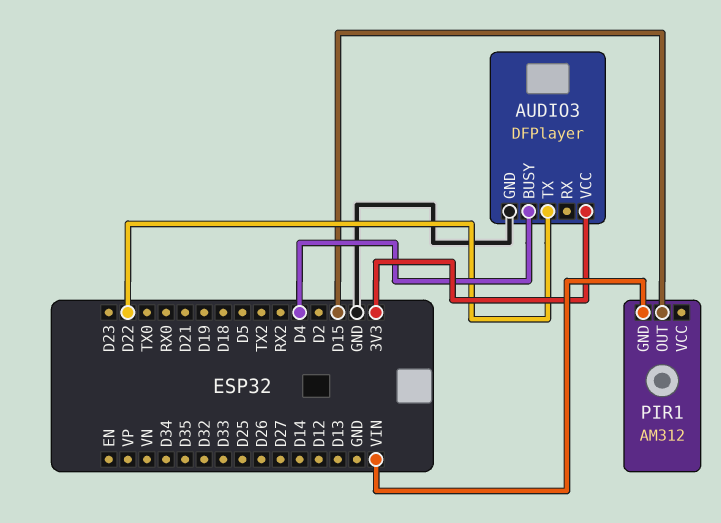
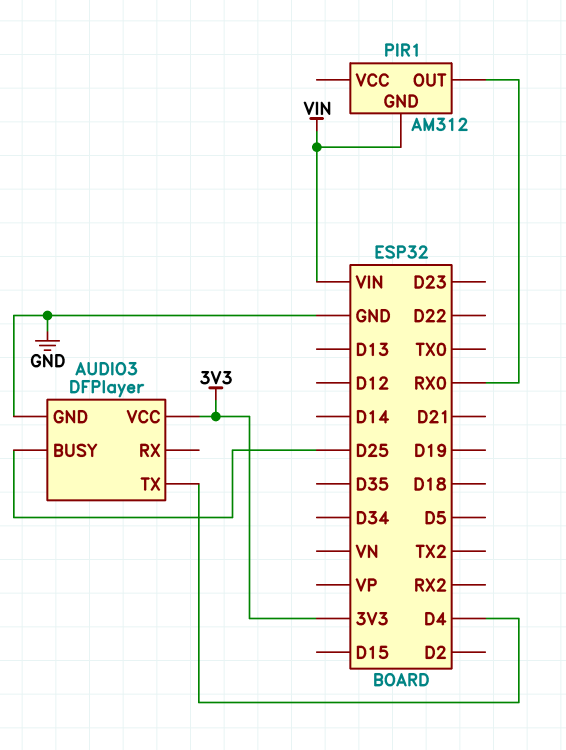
AUDIO3 pin BUSY: D4 -> D25
AUDIO3 pin TX: D22 -> D4
PIR1 pin OUT: D15 -> RX0

